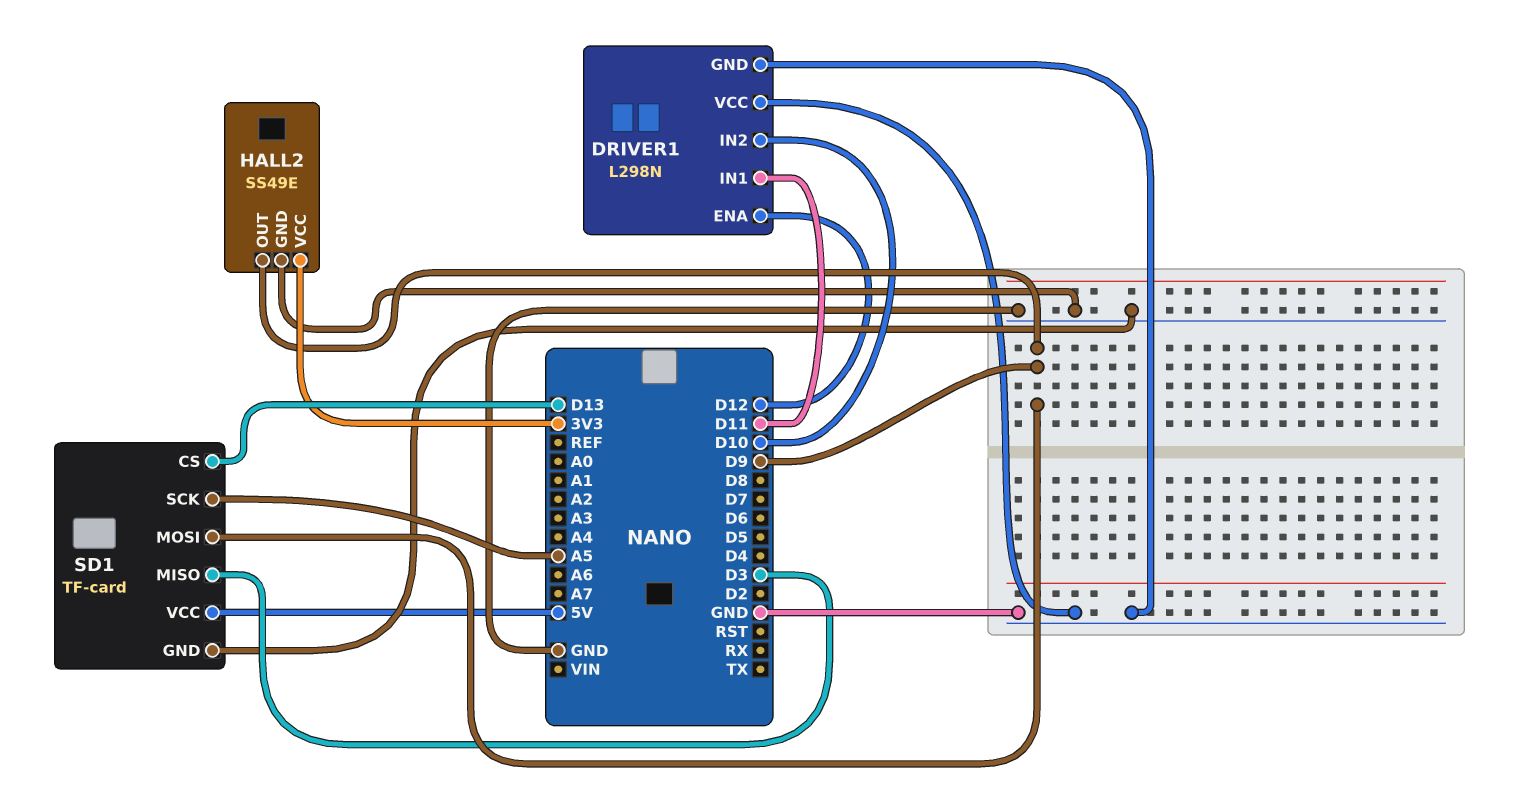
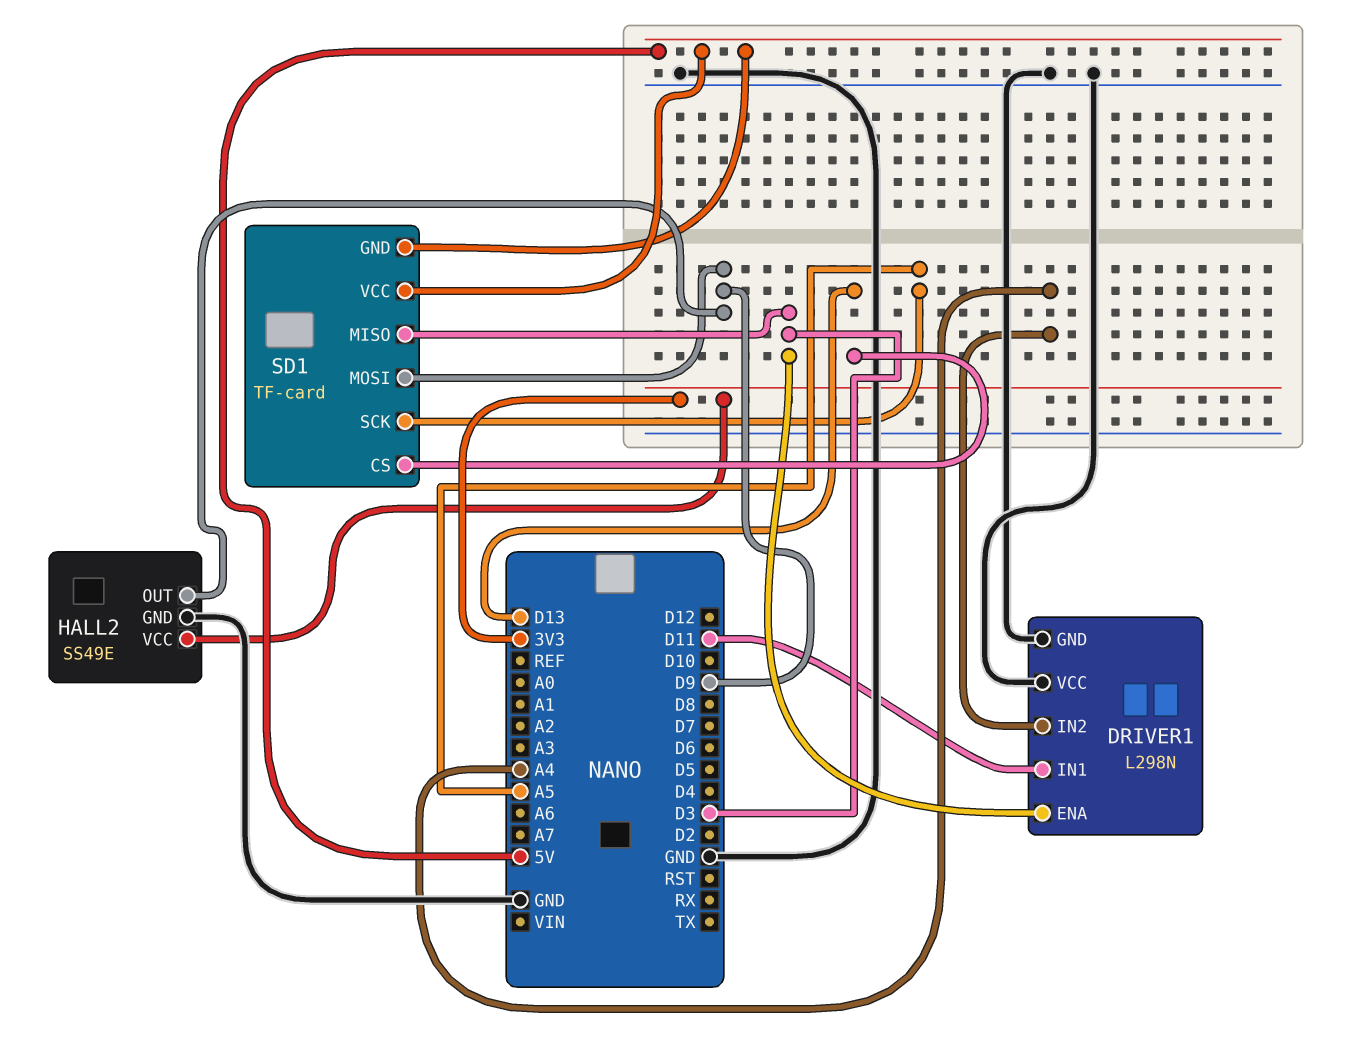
DRIVER1 pin ENA: D12 -> D3
DRIVER1 pin IN2: D10 -> A4
SD1 pin GND: GND -> 5V

